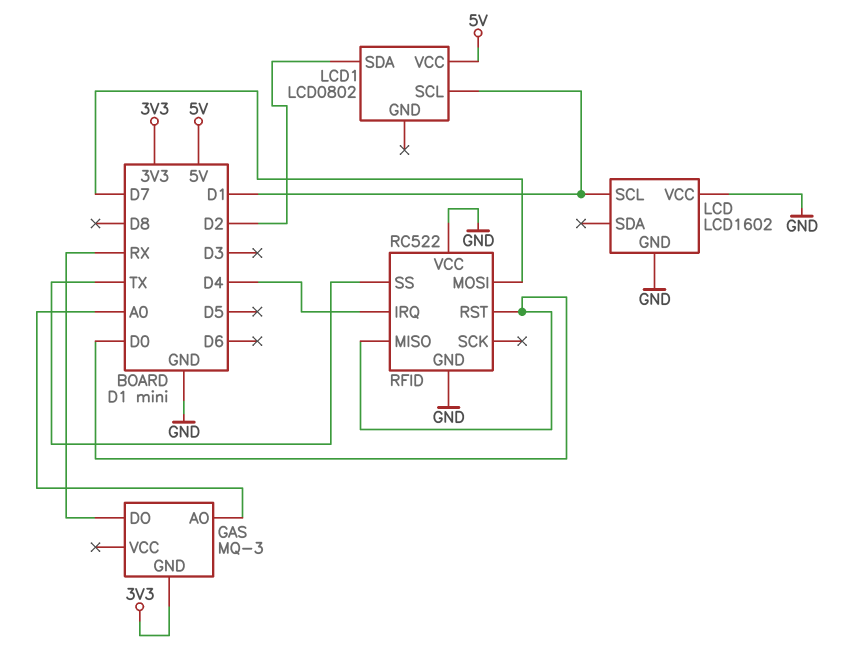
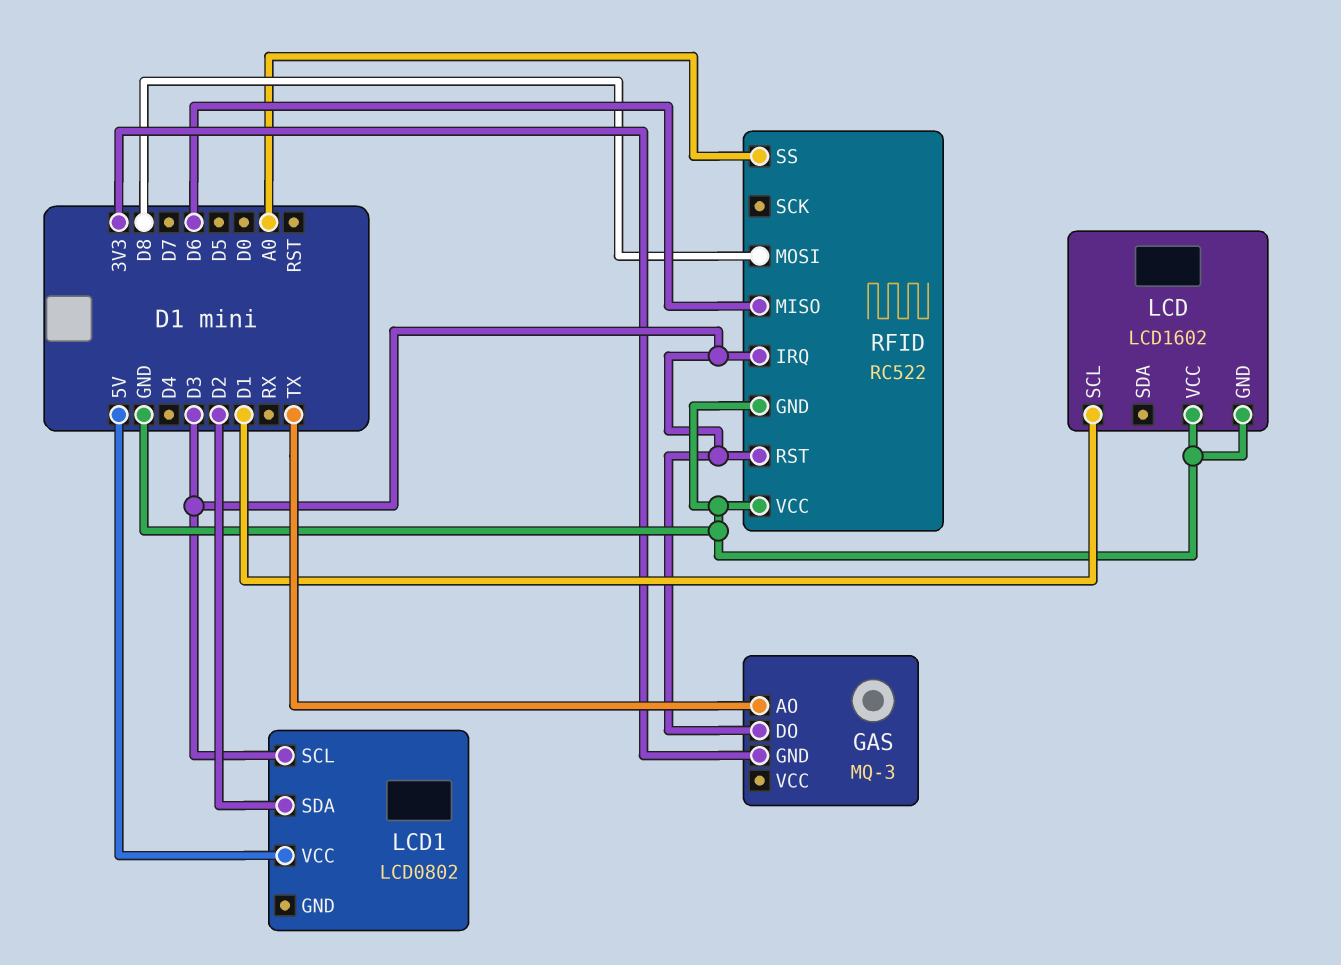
GAS pin AO: A0 -> TX
GAS pin DO: RX -> D3
LCD1 pin SCL: D1 -> D3
RFID pin IRQ: D4 -> D3
RFID pin MISO: D0 -> D6
RFID pin MOSI: D7 -> D8
RFID pin RST: D0 -> D3
RFID pin SS: TX -> A0

